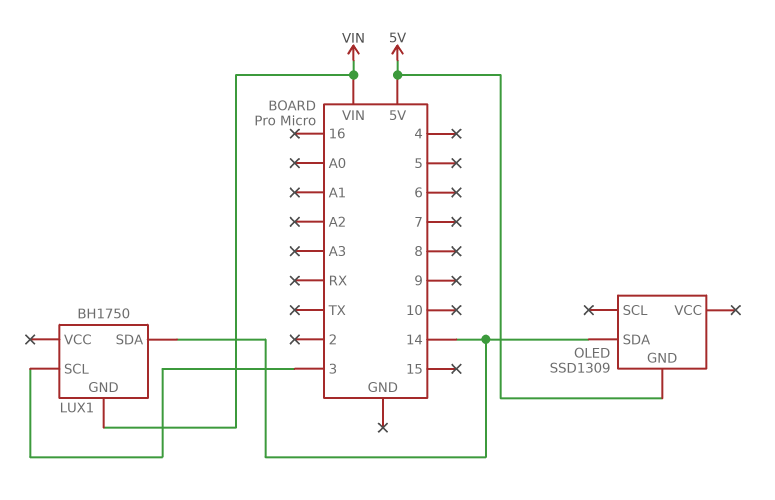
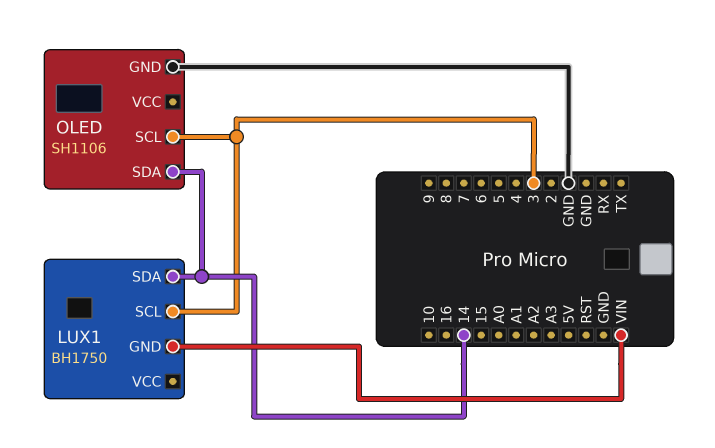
OLED: SSD1309 -> SH1106
OLED pin GND: 5V -> GND
OLED pin SCL: none -> 3

